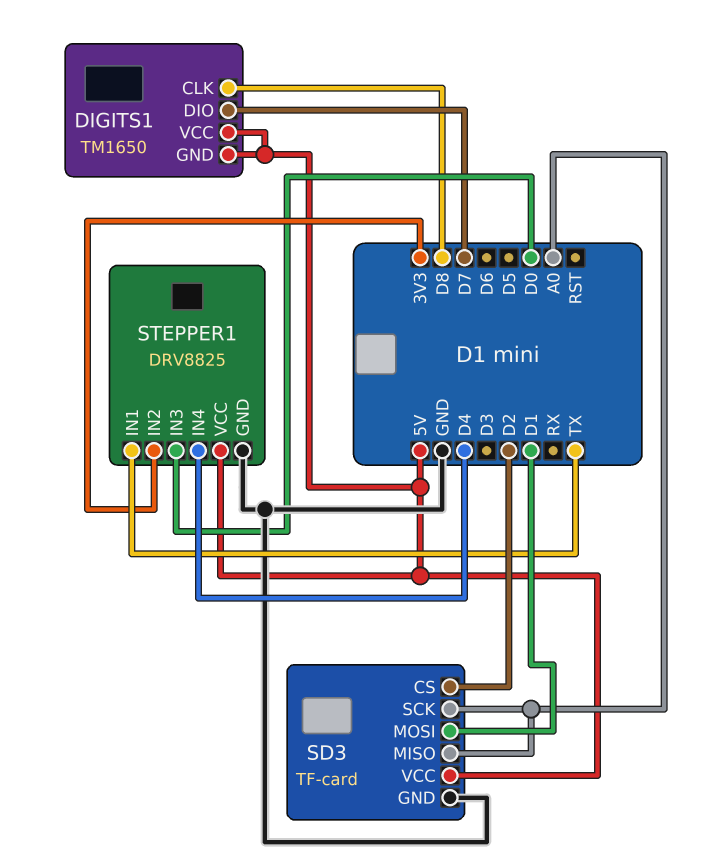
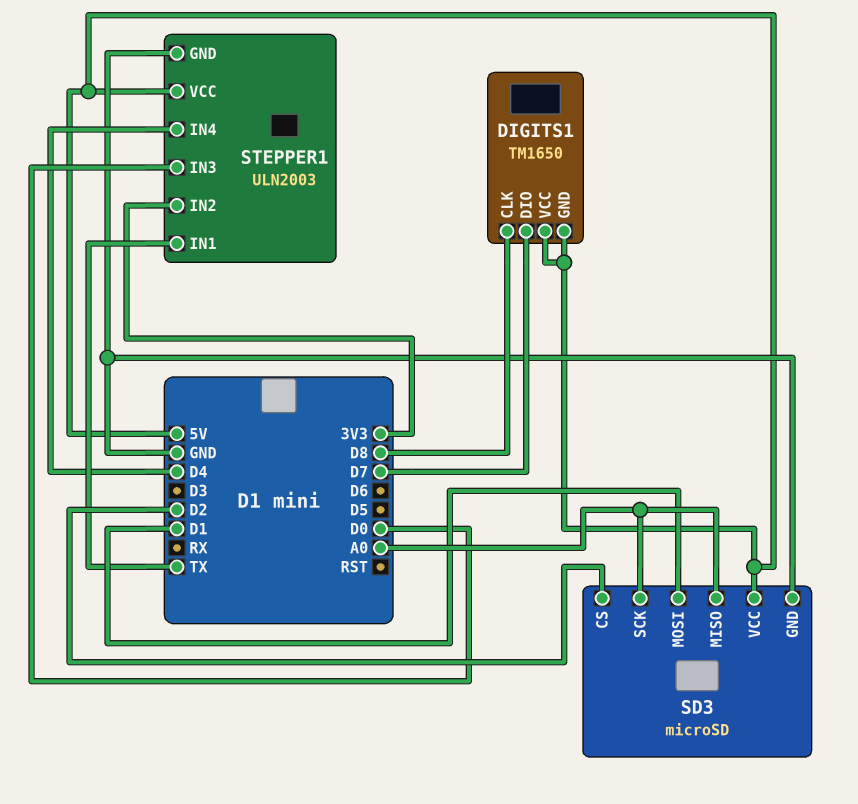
SD3: TF-card -> microSD
STEPPER1: DRV8825 -> ULN2003

